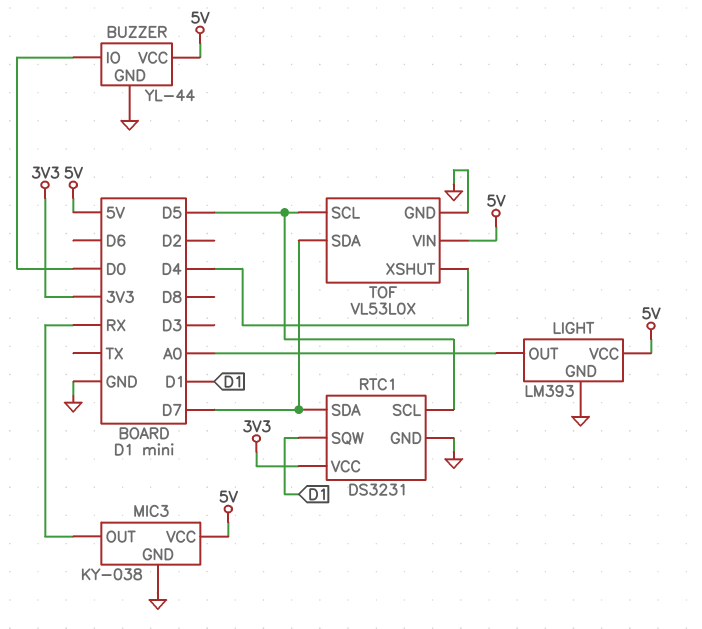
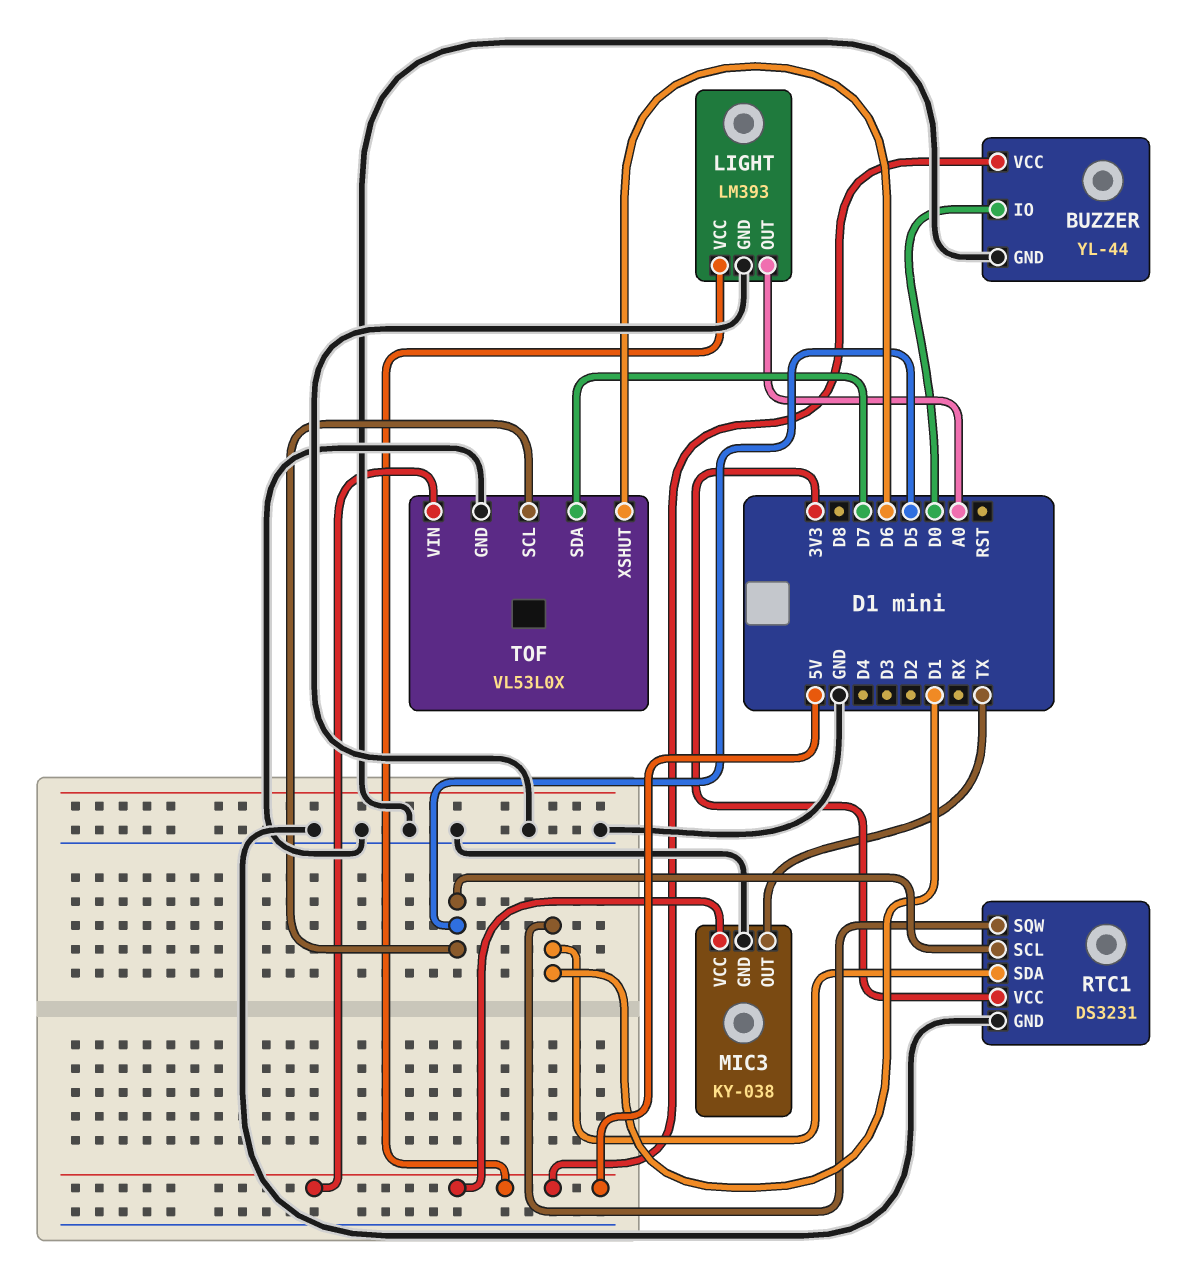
MIC3 pin OUT: RX -> TX
RTC1 pin SDA: D7 -> D1
TOF pin XSHUT: D4 -> D6

